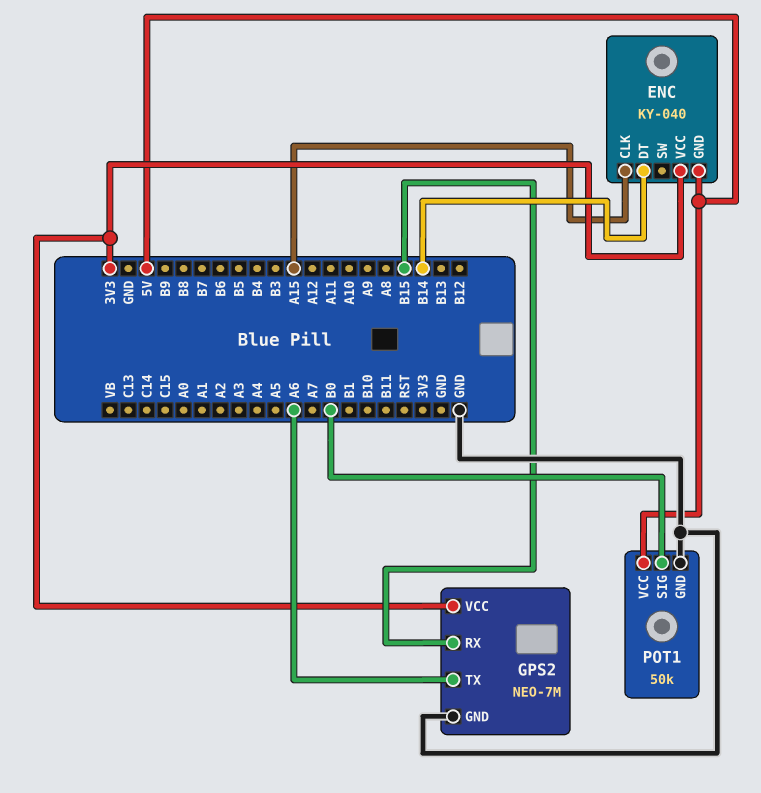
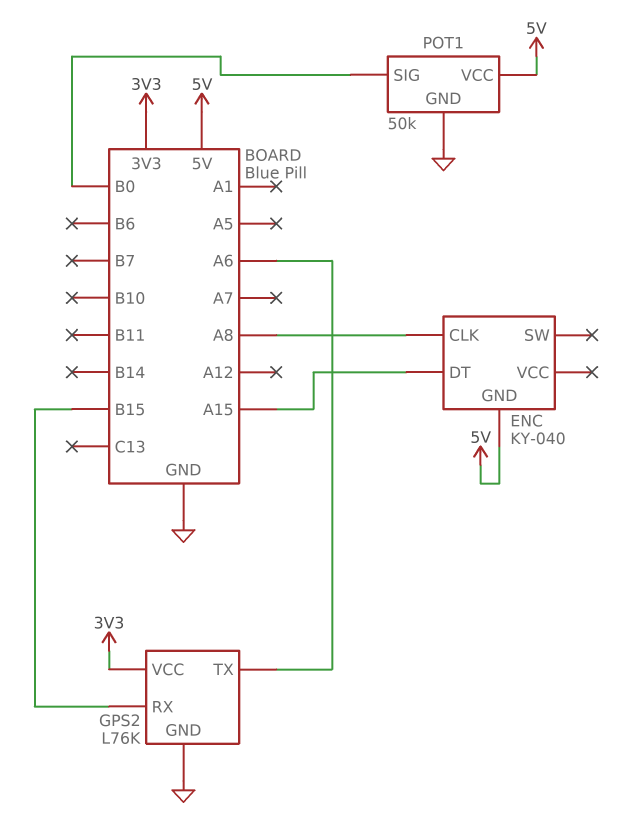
ENC pin CLK: A15 -> A8
ENC pin DT: B14 -> A15
ENC pin VCC: 3V3 -> none
GPS2: NEO-7M -> L76K

